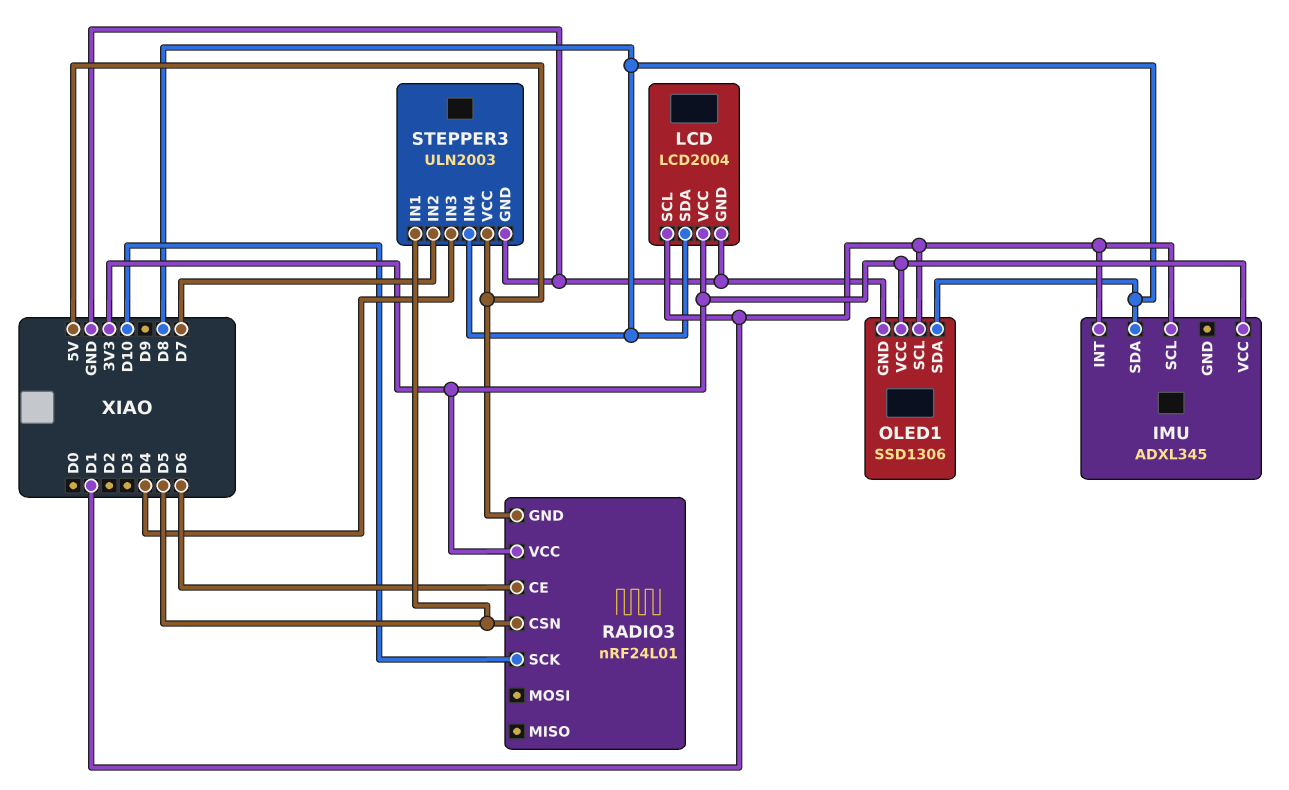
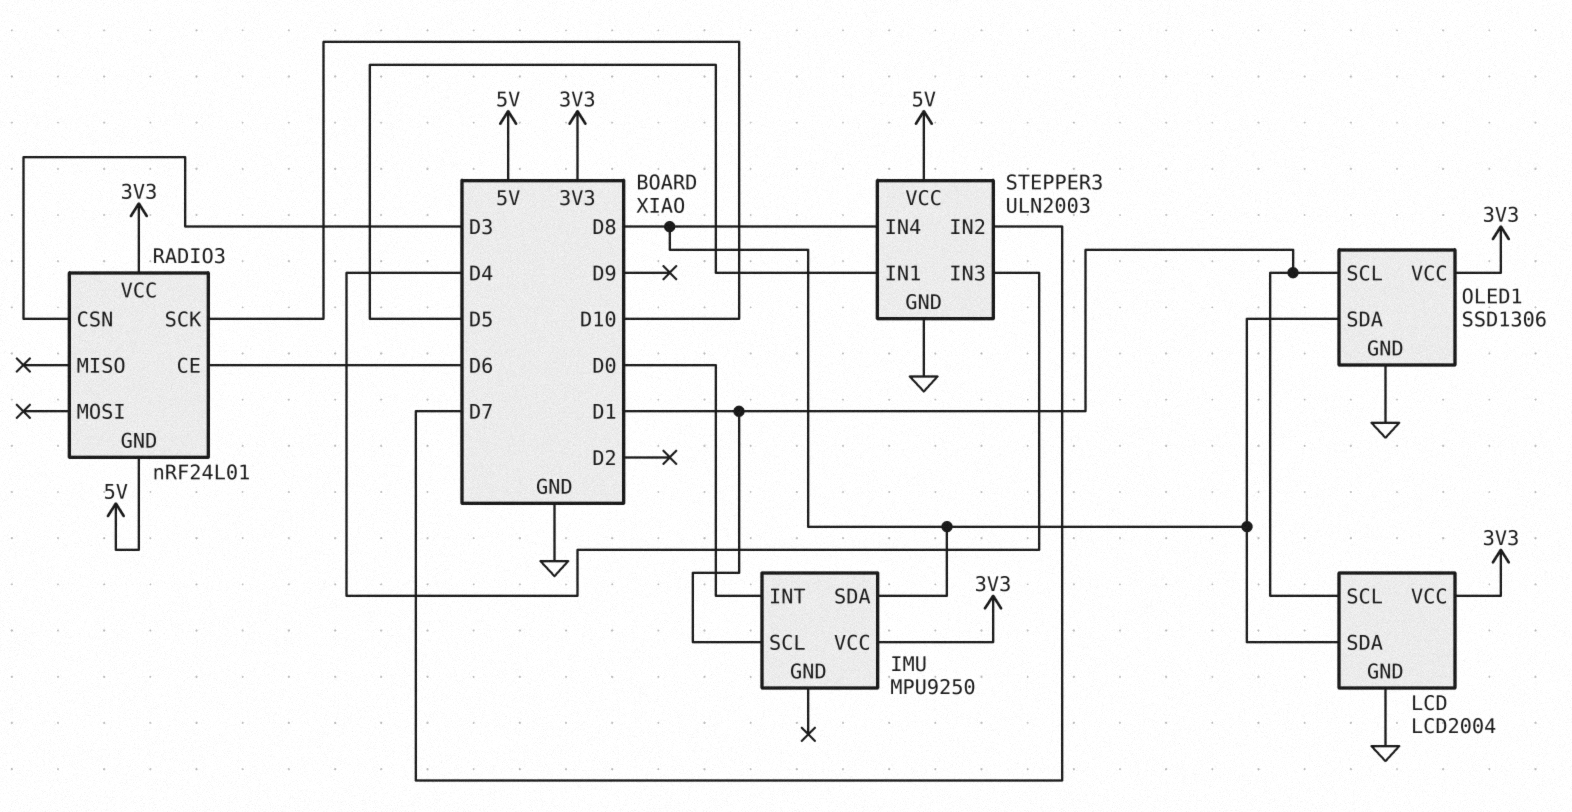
IMU: ADXL345 -> MPU9250
IMU pin INT: D1 -> D0
RADIO3 pin CSN: D5 -> D3

